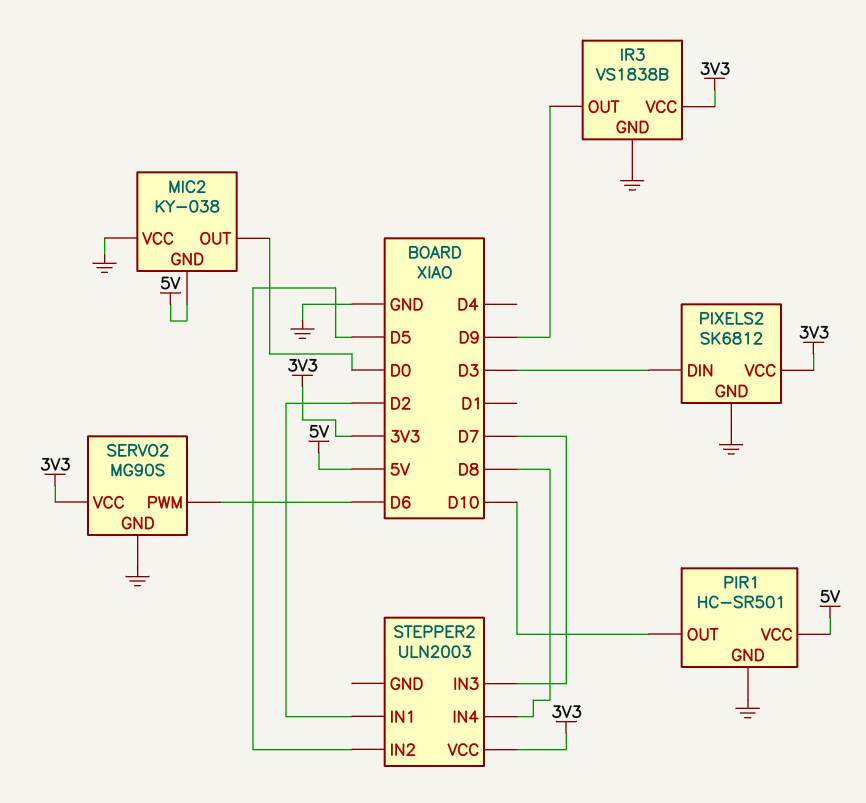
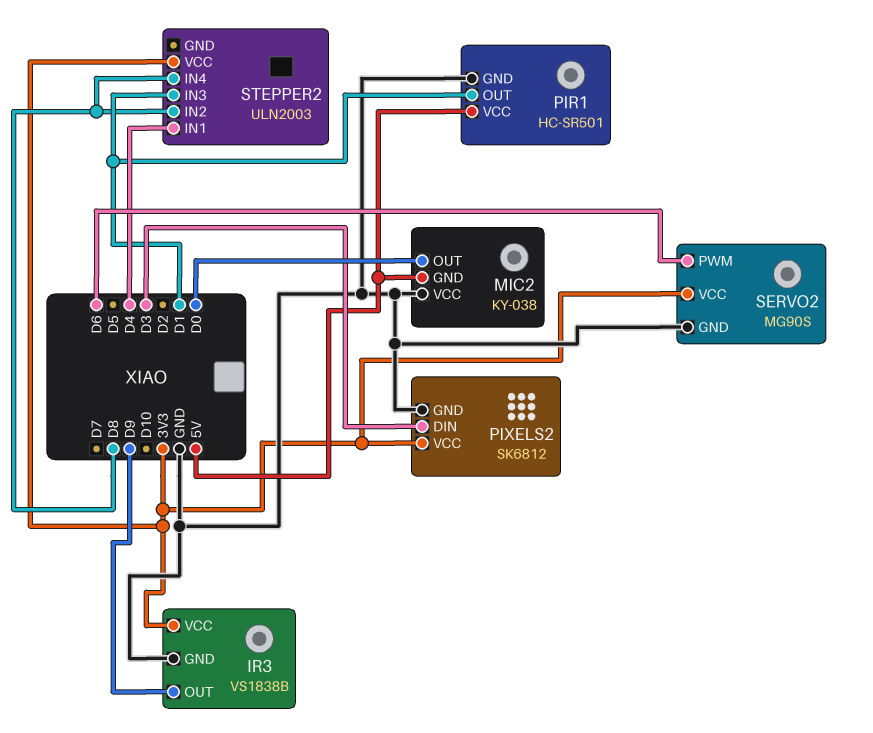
PIR1 pin OUT: D10 -> D1
STEPPER2 pin IN1: D2 -> D4
STEPPER2 pin IN2: D5 -> D8
STEPPER2 pin IN3: D7 -> D1

